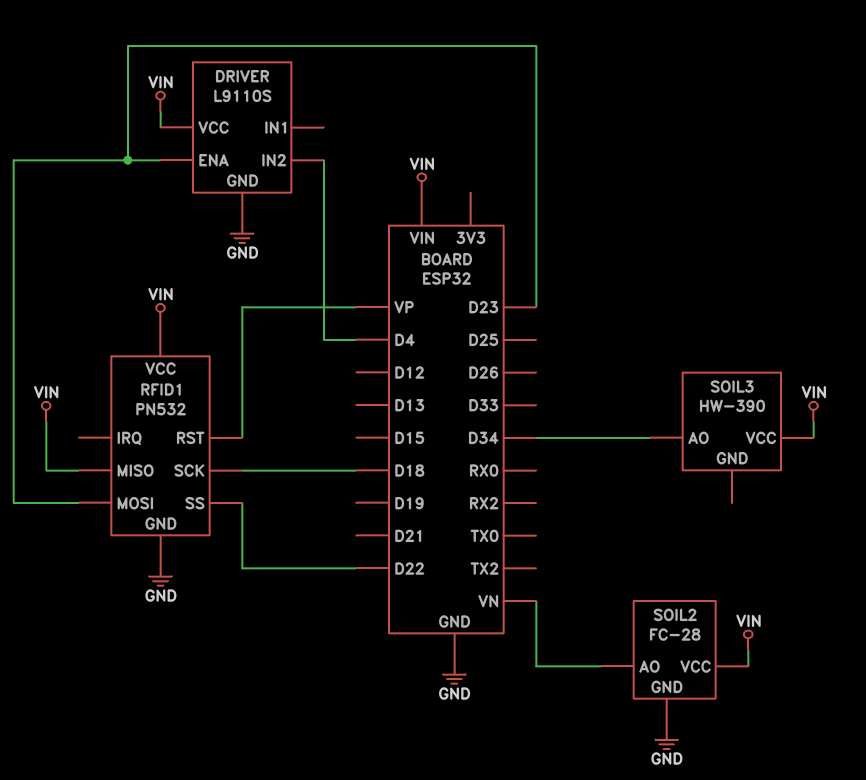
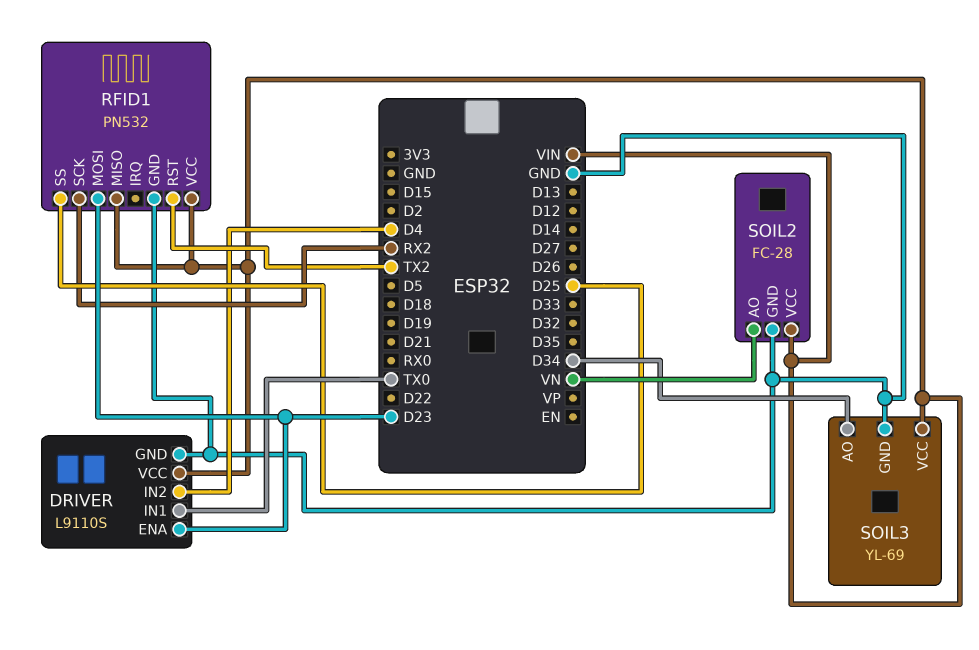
DRIVER pin IN1: none -> TX0
RFID1 pin RST: VP -> TX2
RFID1 pin SCK: D18 -> RX2
RFID1 pin SS: D22 -> D25
SOIL3: HW-390 -> YL-69
SOIL3 pin GND: none -> GND

